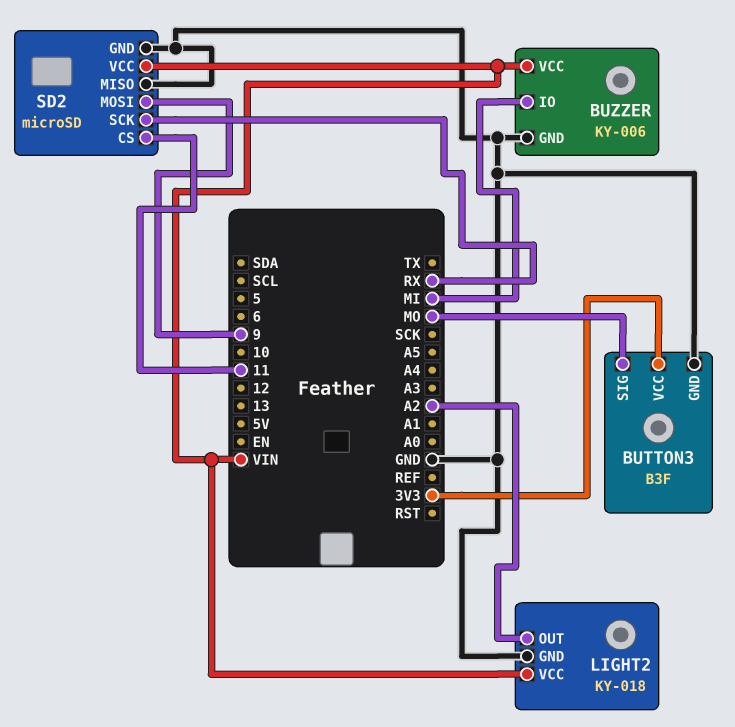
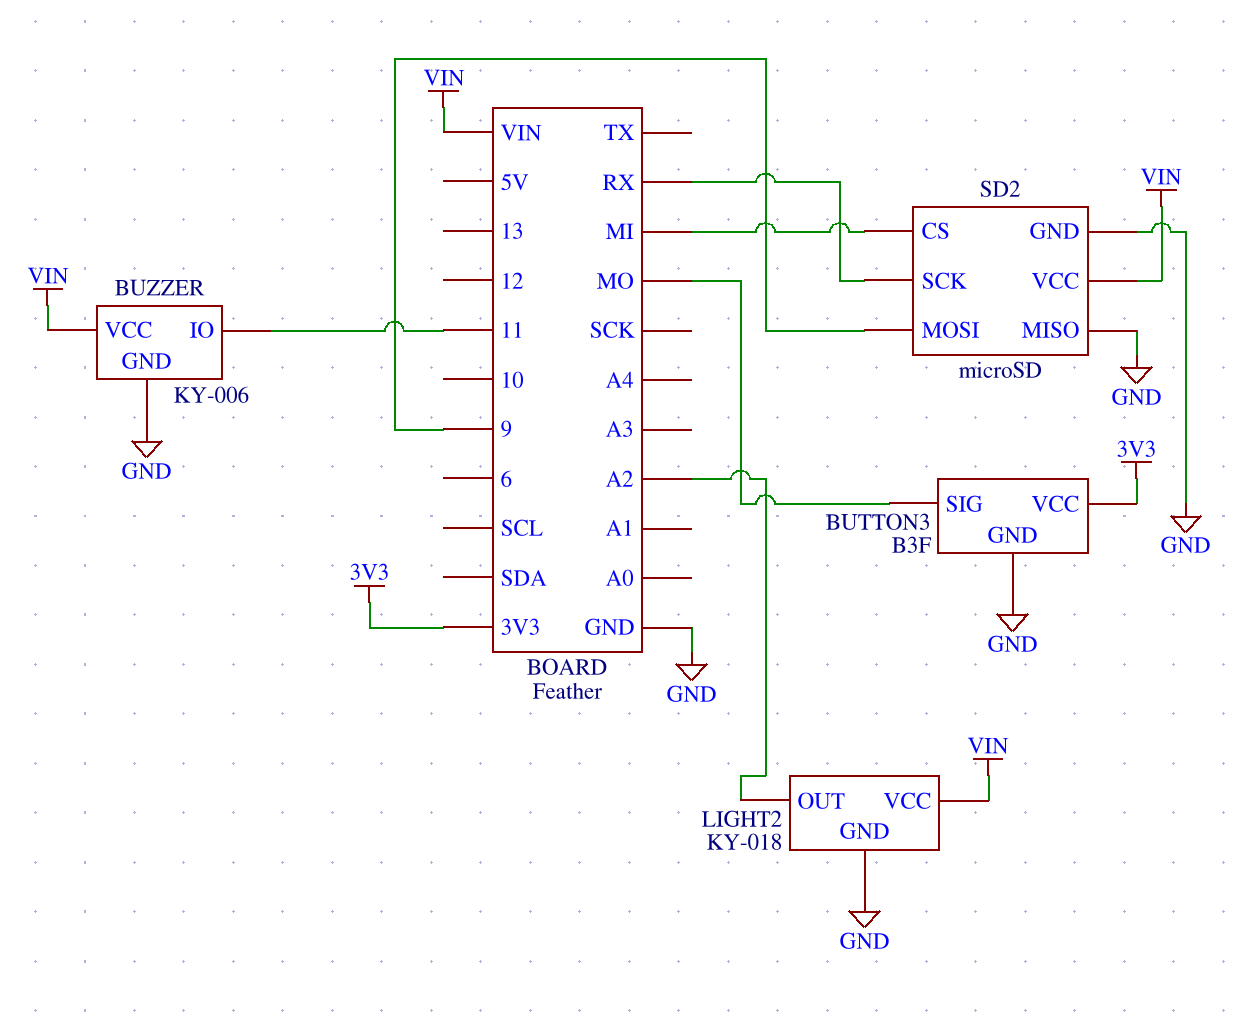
BUZZER pin IO: MI -> 11
SD2 pin CS: 11 -> MI

